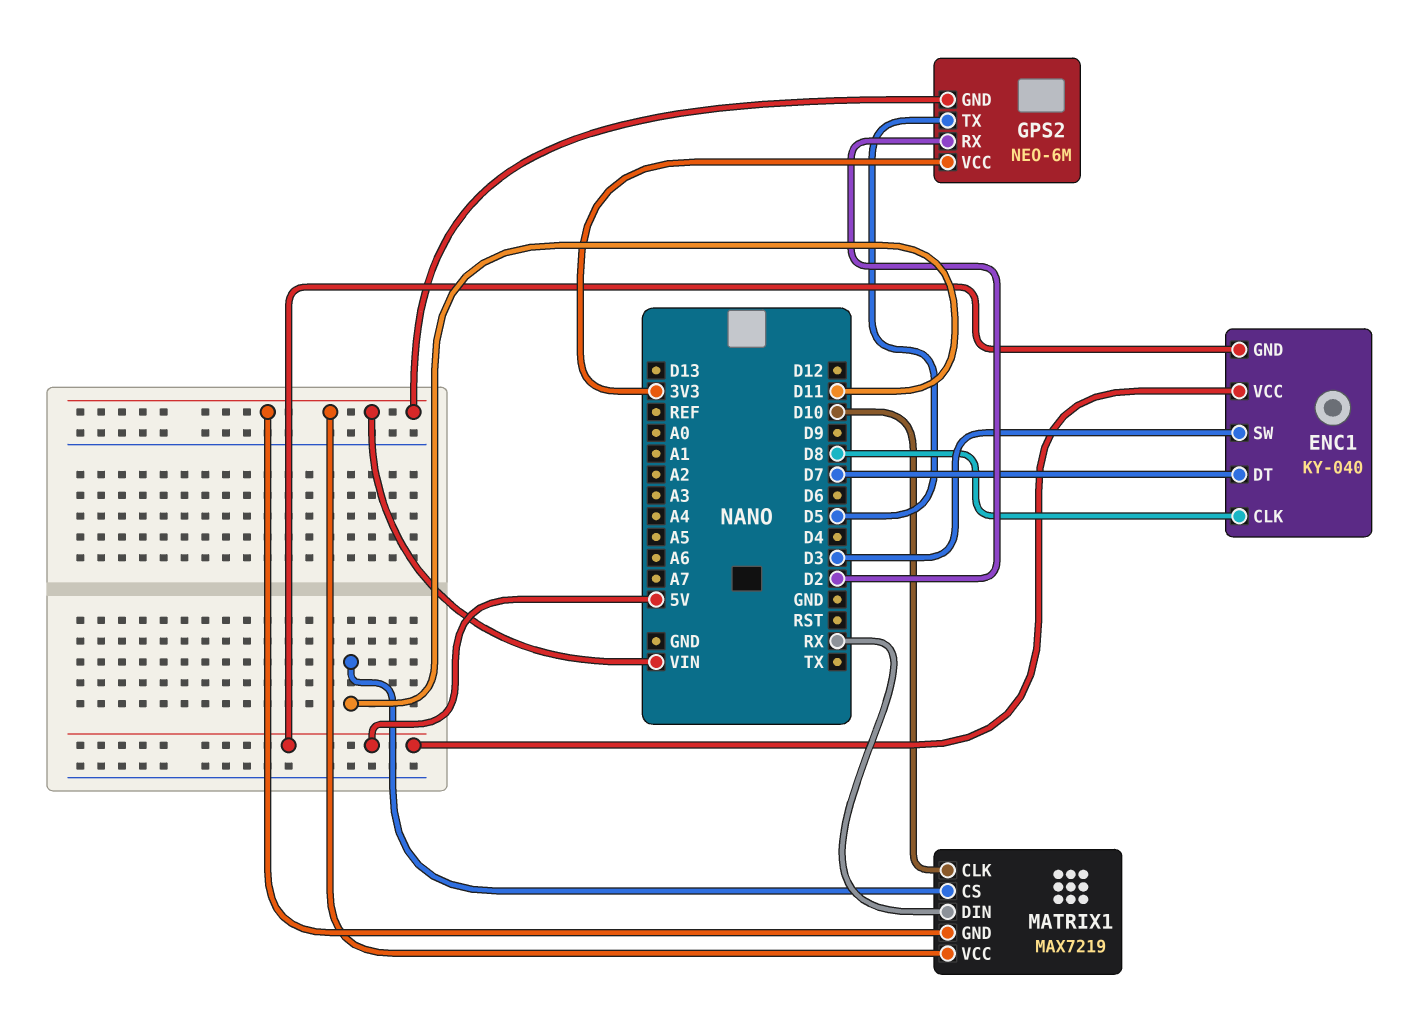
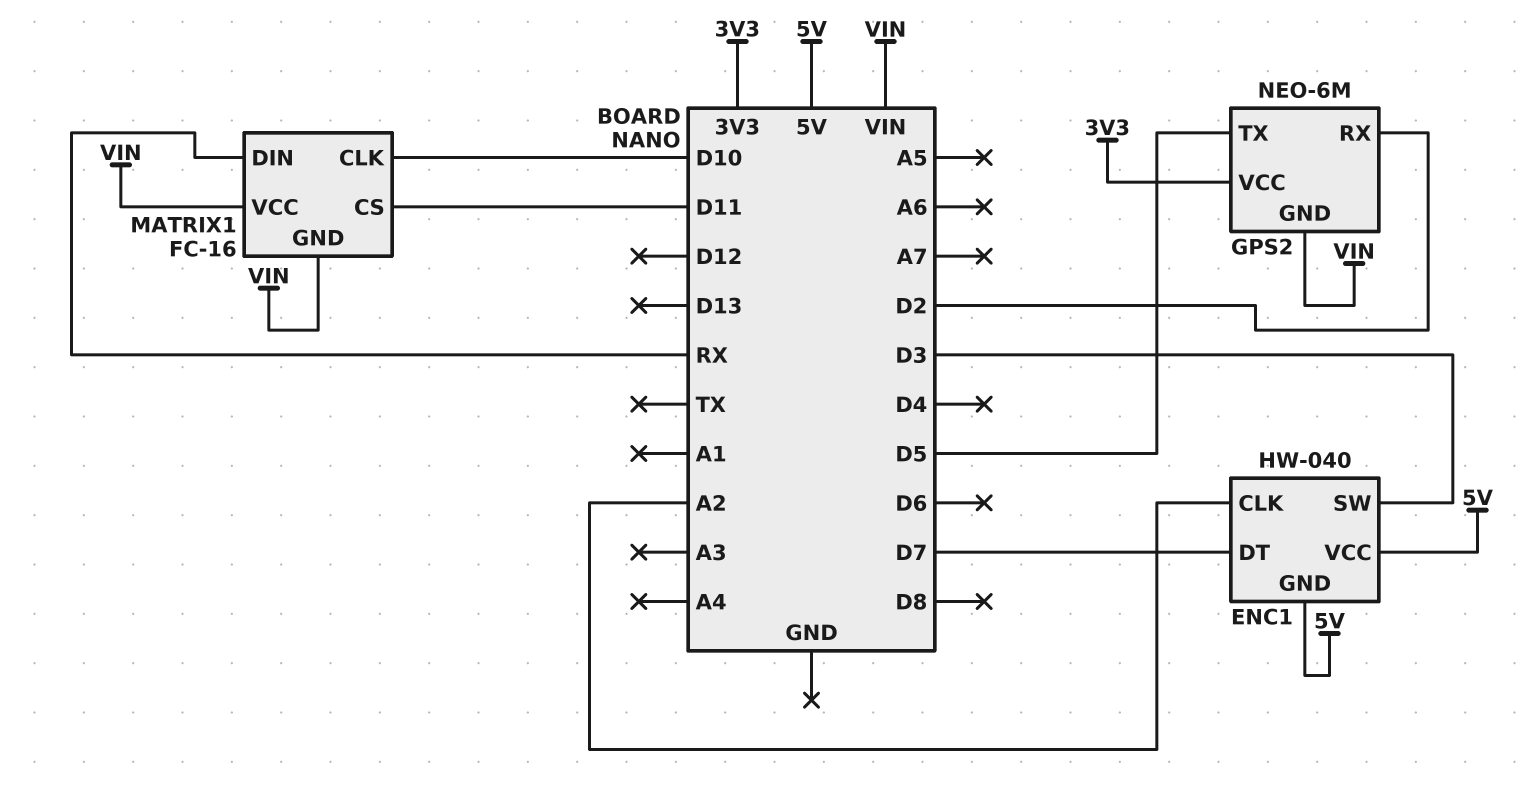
ENC1: KY-040 -> HW-040
ENC1 pin CLK: D8 -> A2
MATRIX1: MAX7219 -> FC-16

